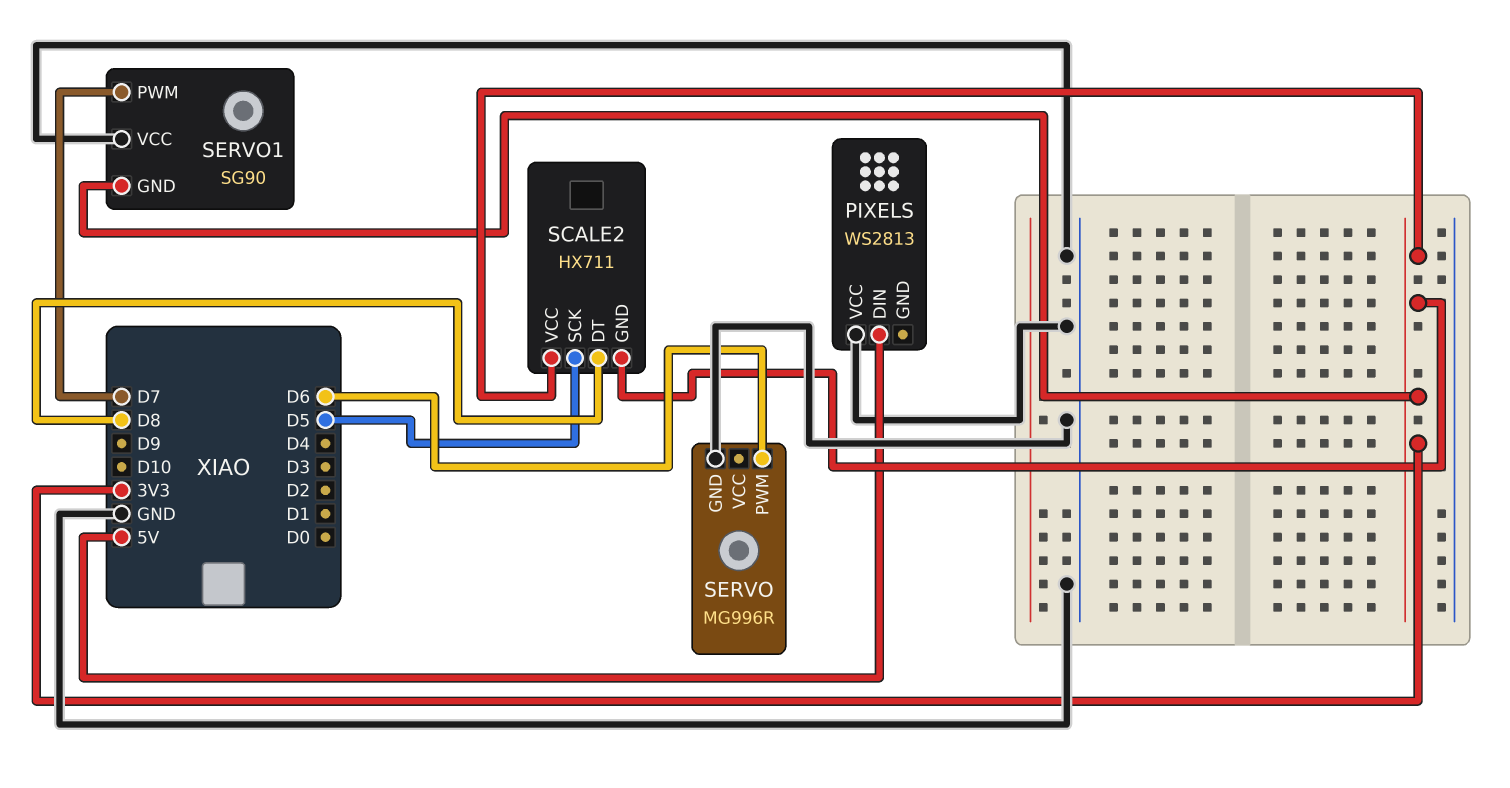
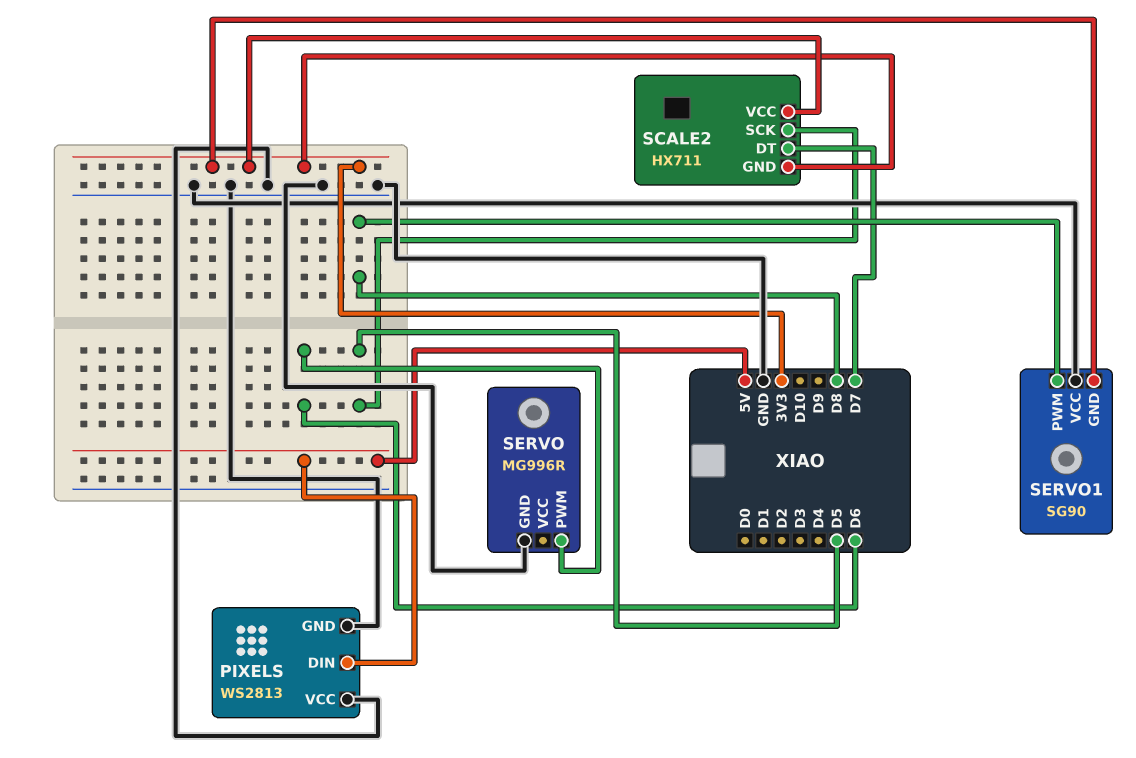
PIXELS pin GND: none -> GND
SCALE2 pin DT: D8 -> D7
SERVO1 pin PWM: D7 -> D8

